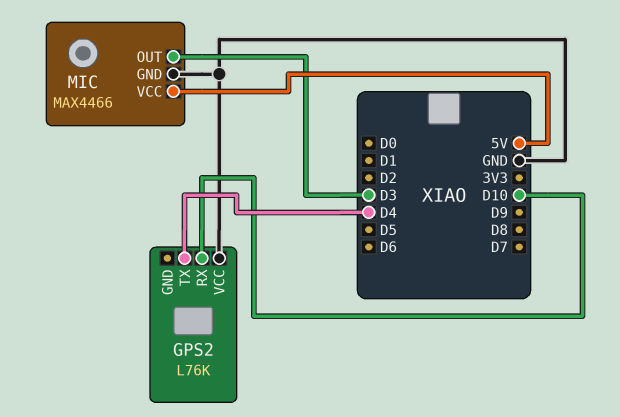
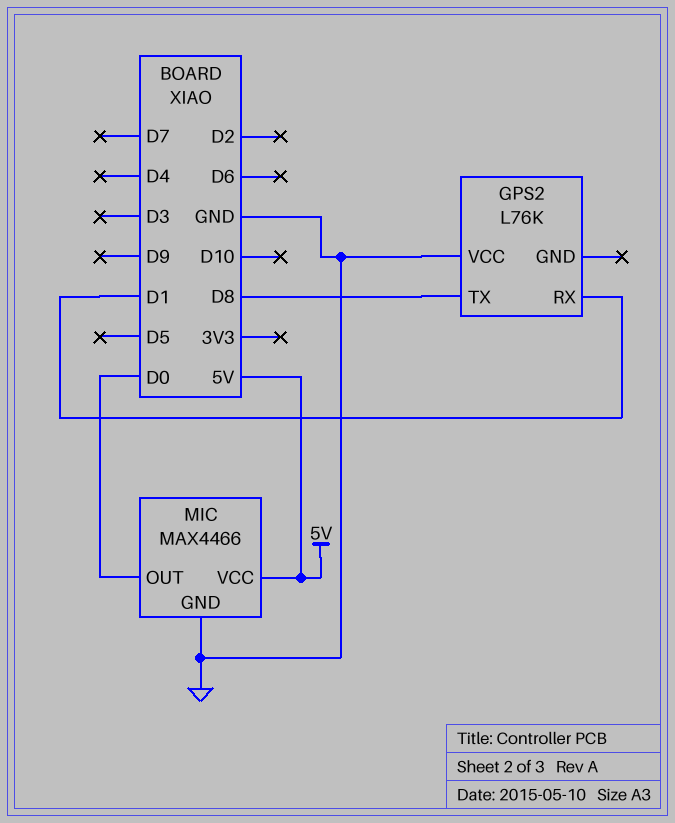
GPS2 pin RX: D10 -> D1
GPS2 pin TX: D4 -> D8
MIC pin OUT: D3 -> D0

